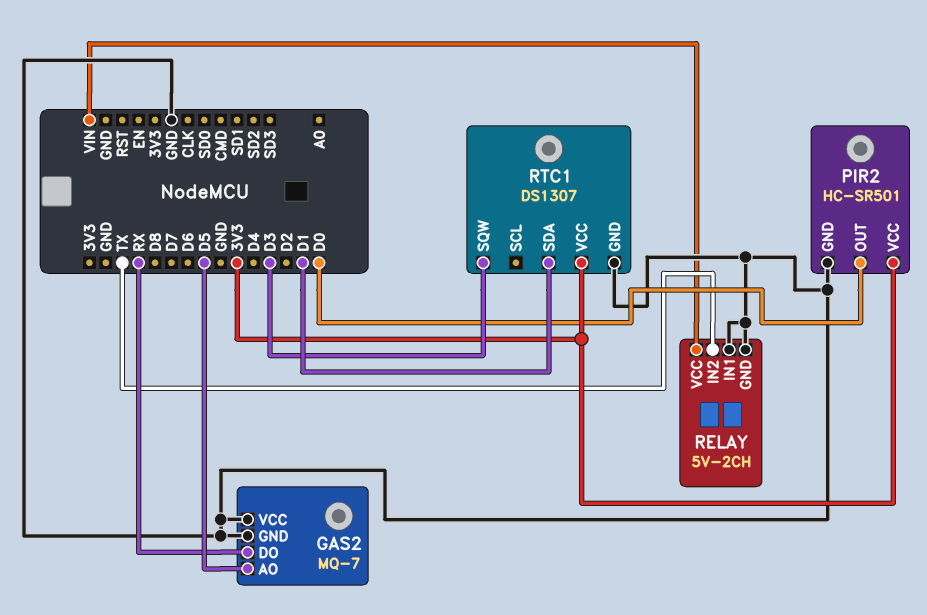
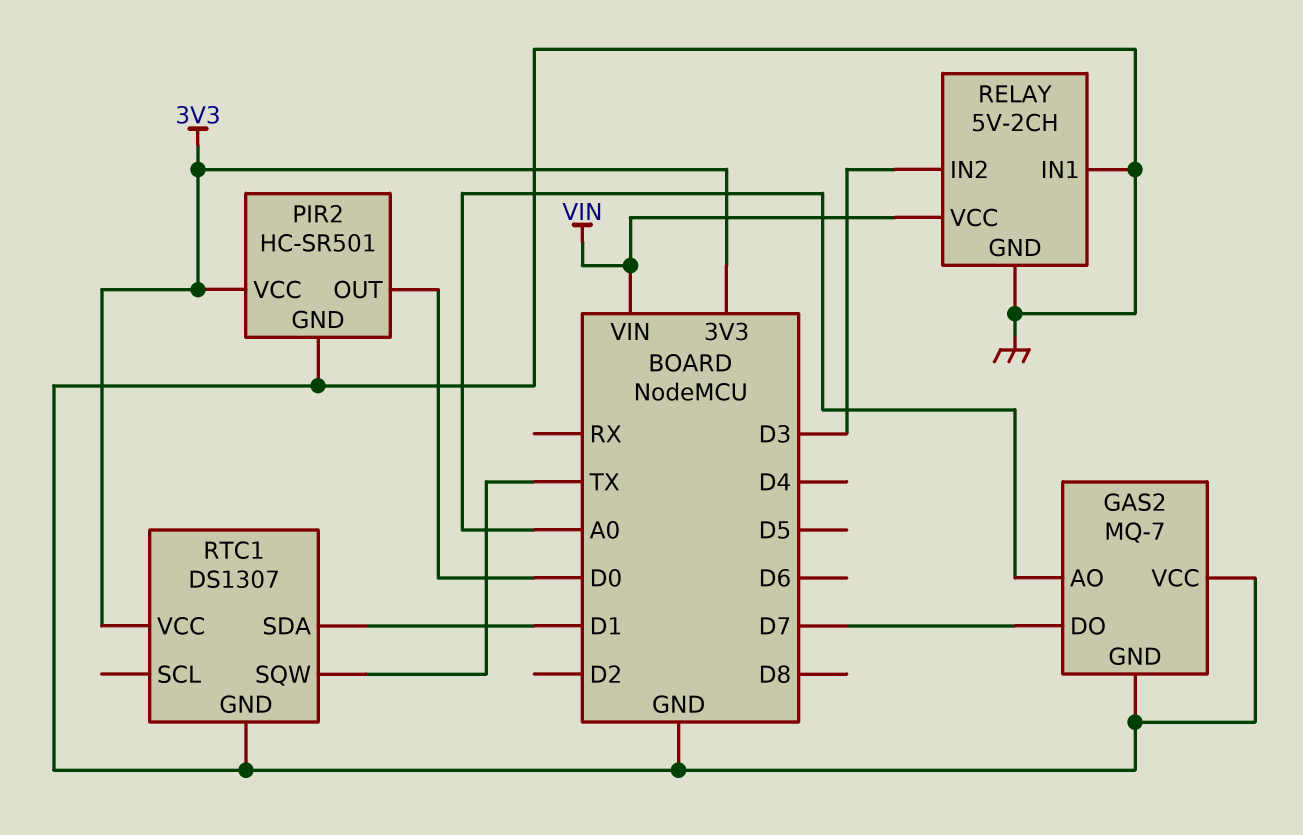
GAS2 pin AO: D5 -> A0
GAS2 pin DO: RX -> D7
RELAY pin IN2: TX -> D3
RTC1 pin SQW: D3 -> TX

